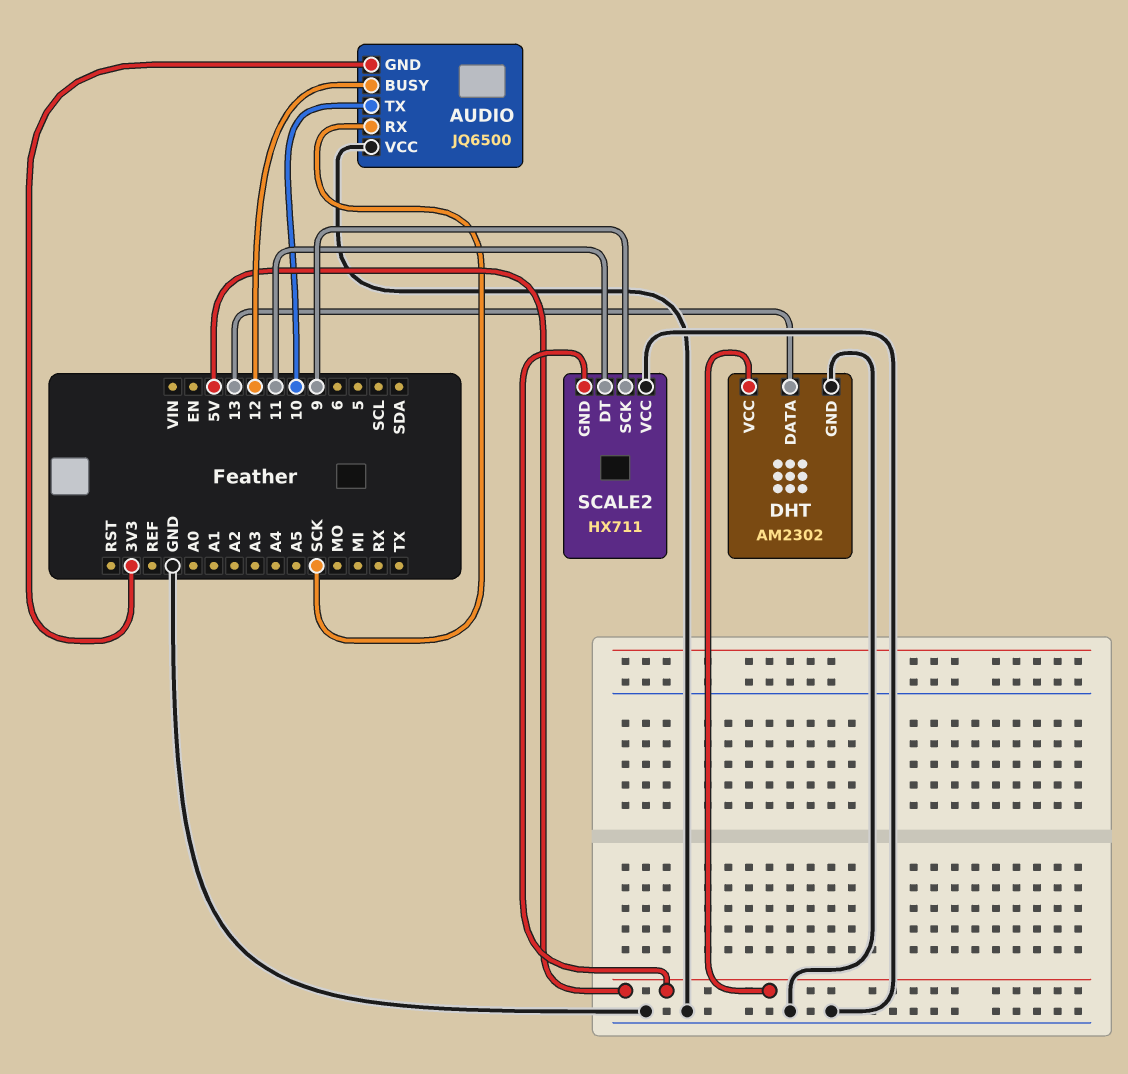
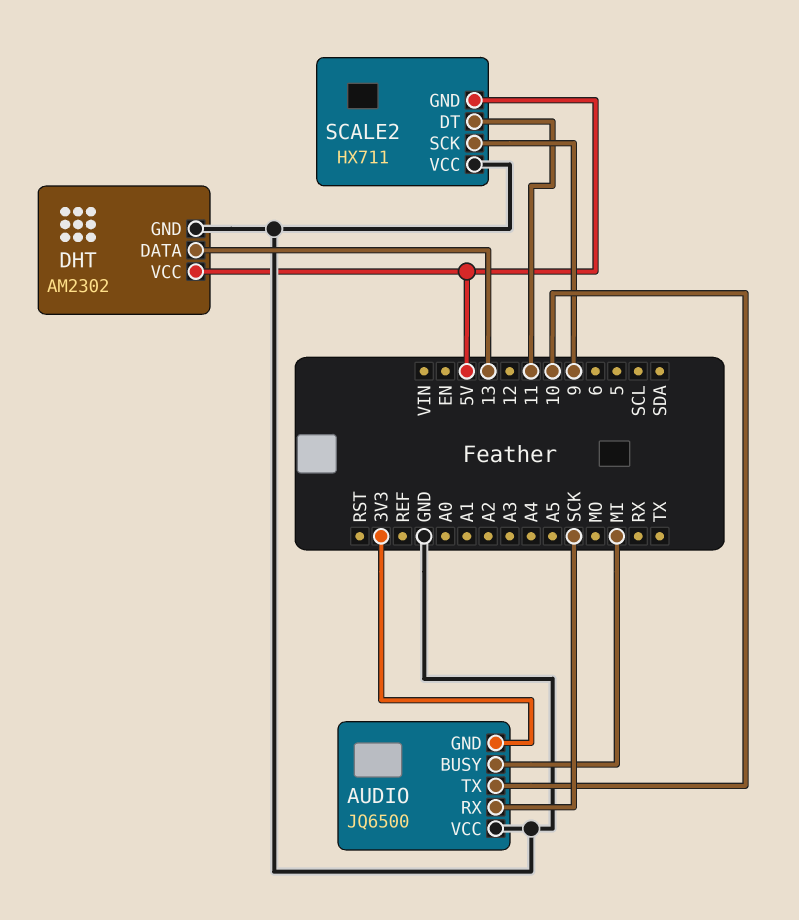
AUDIO pin BUSY: 12 -> MI

